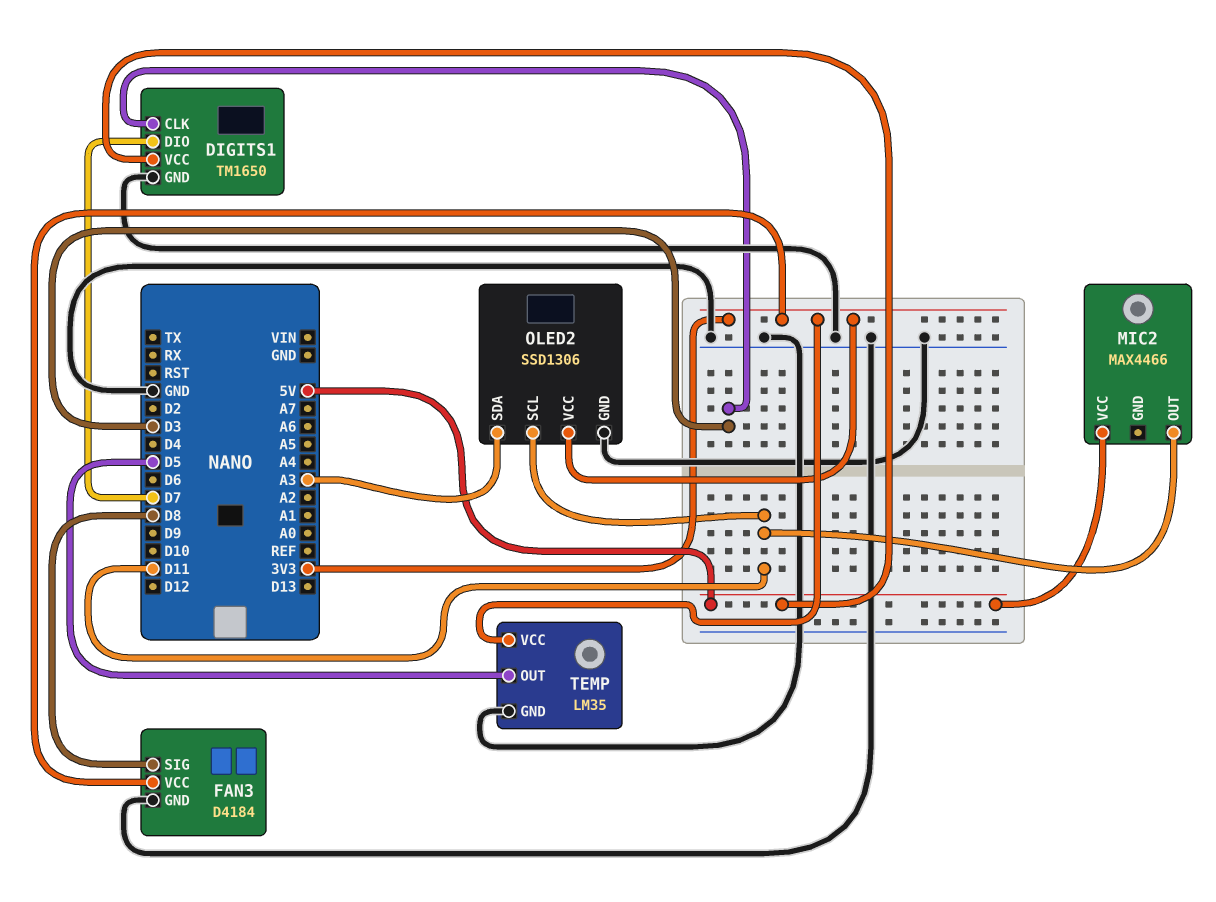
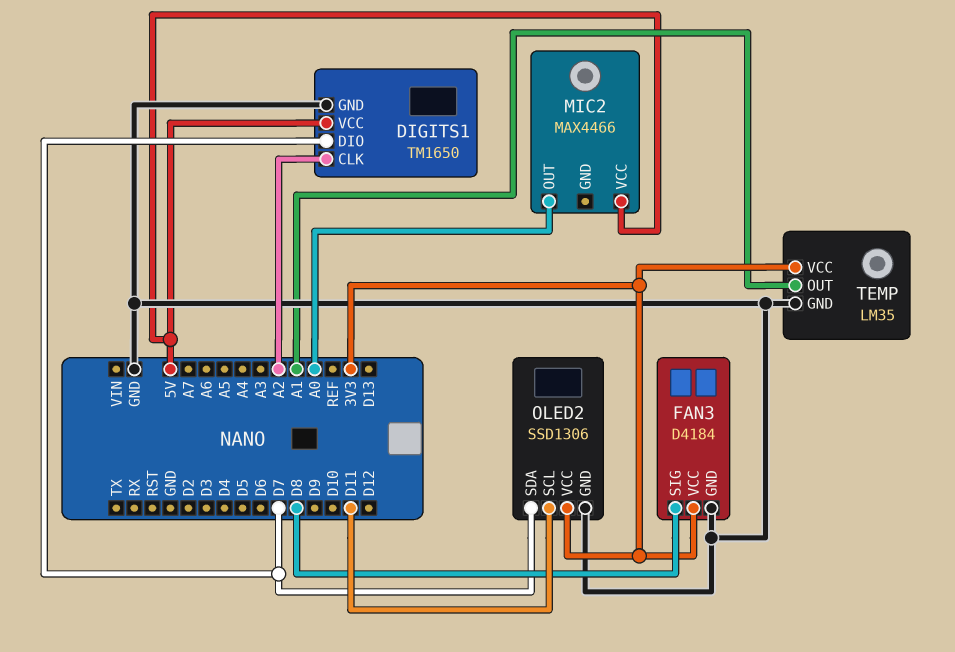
DIGITS1 pin CLK: D3 -> A2
MIC2 pin OUT: D11 -> A0
OLED2 pin SDA: A3 -> D7
TEMP pin OUT: D5 -> A1

